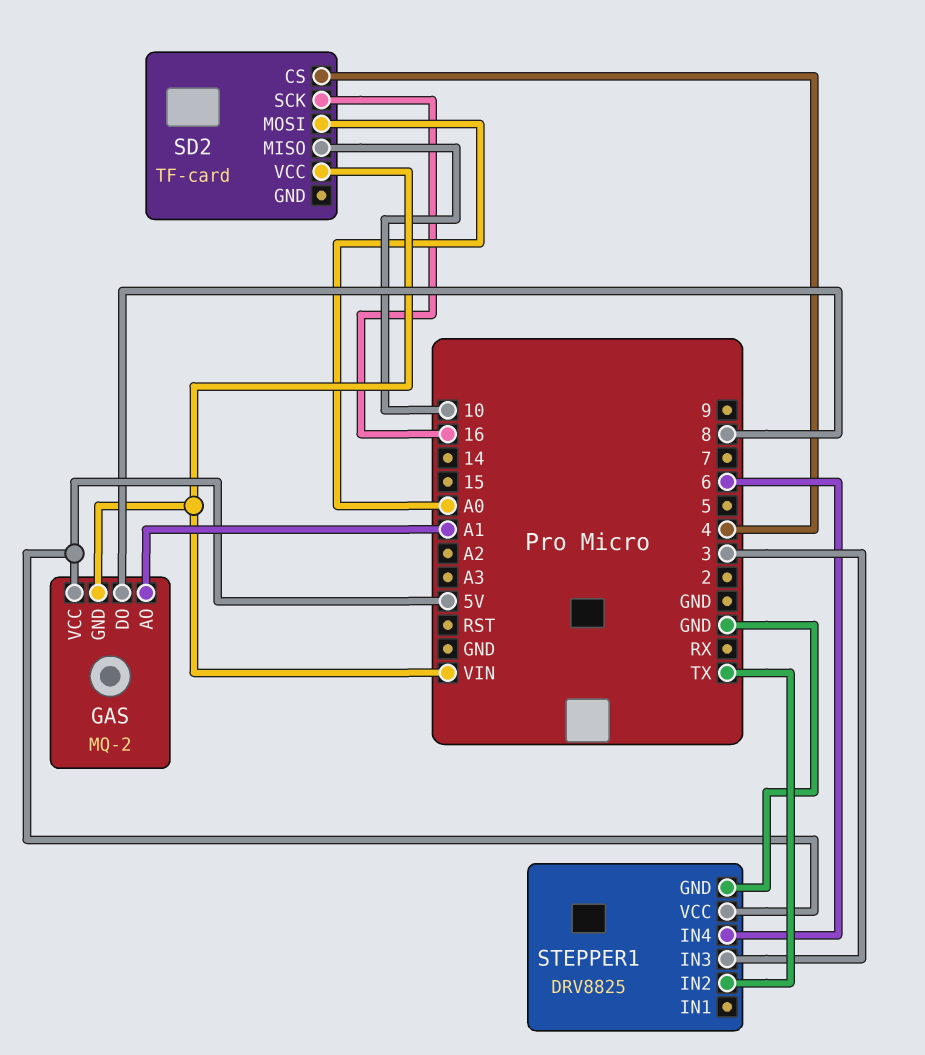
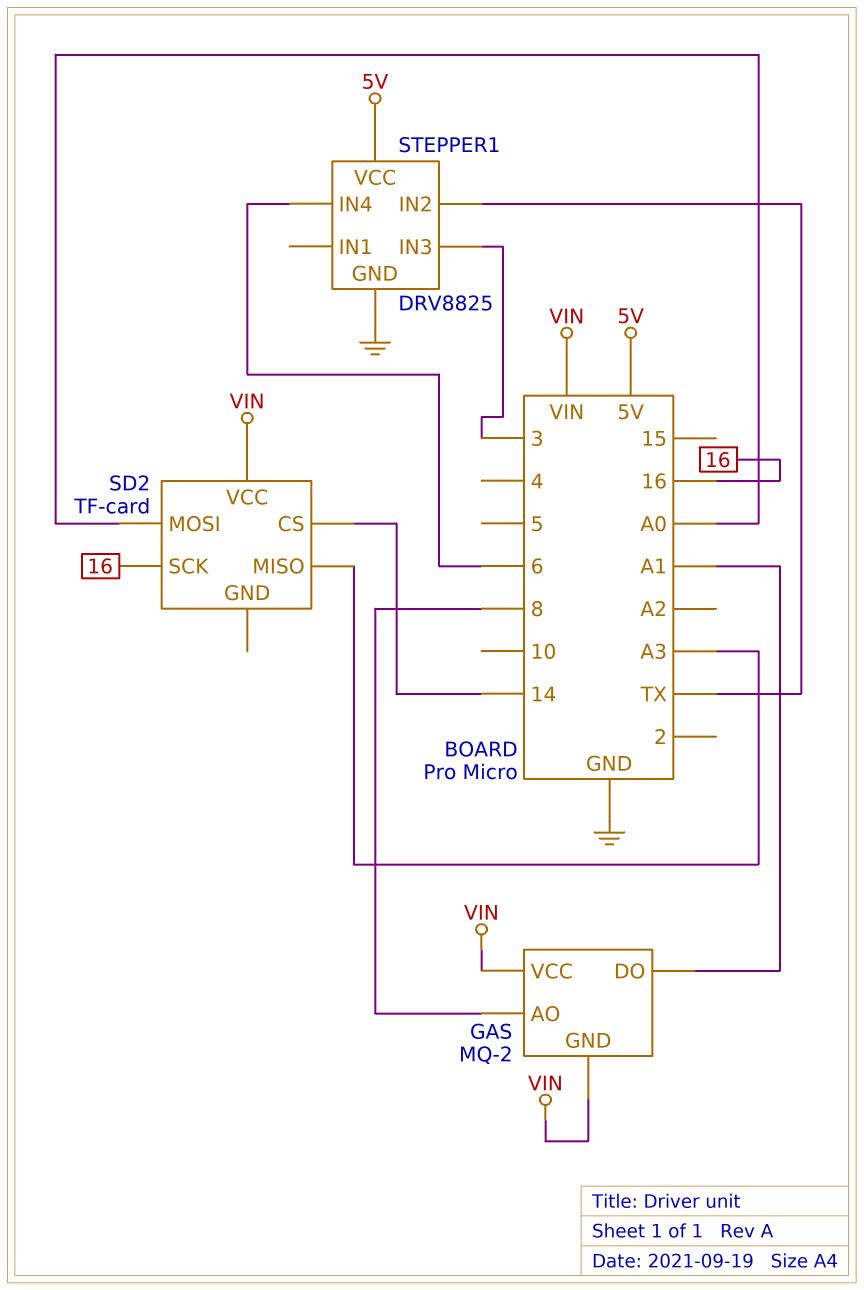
GAS pin AO: A1 -> 8
GAS pin DO: 8 -> A1
GAS pin VCC: 5V -> VIN
SD2 pin CS: 4 -> 14
SD2 pin MISO: 10 -> A3

